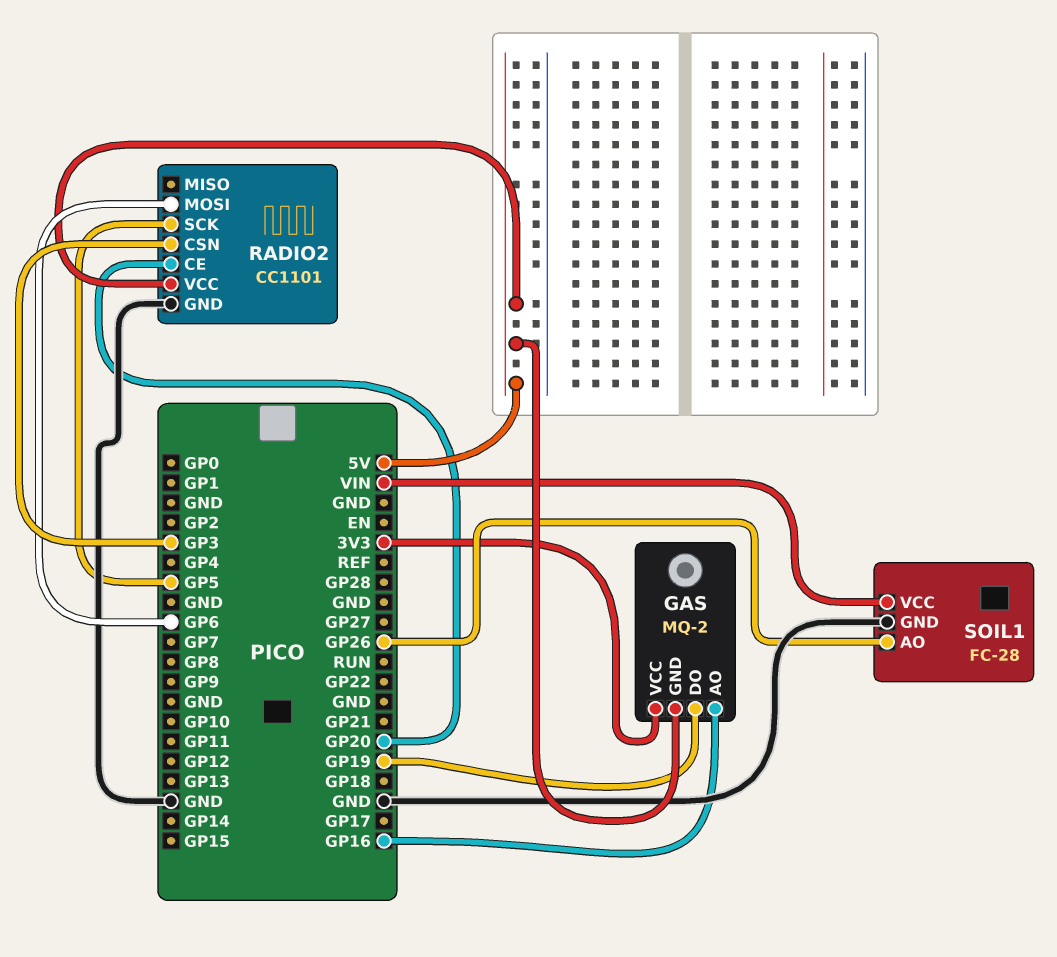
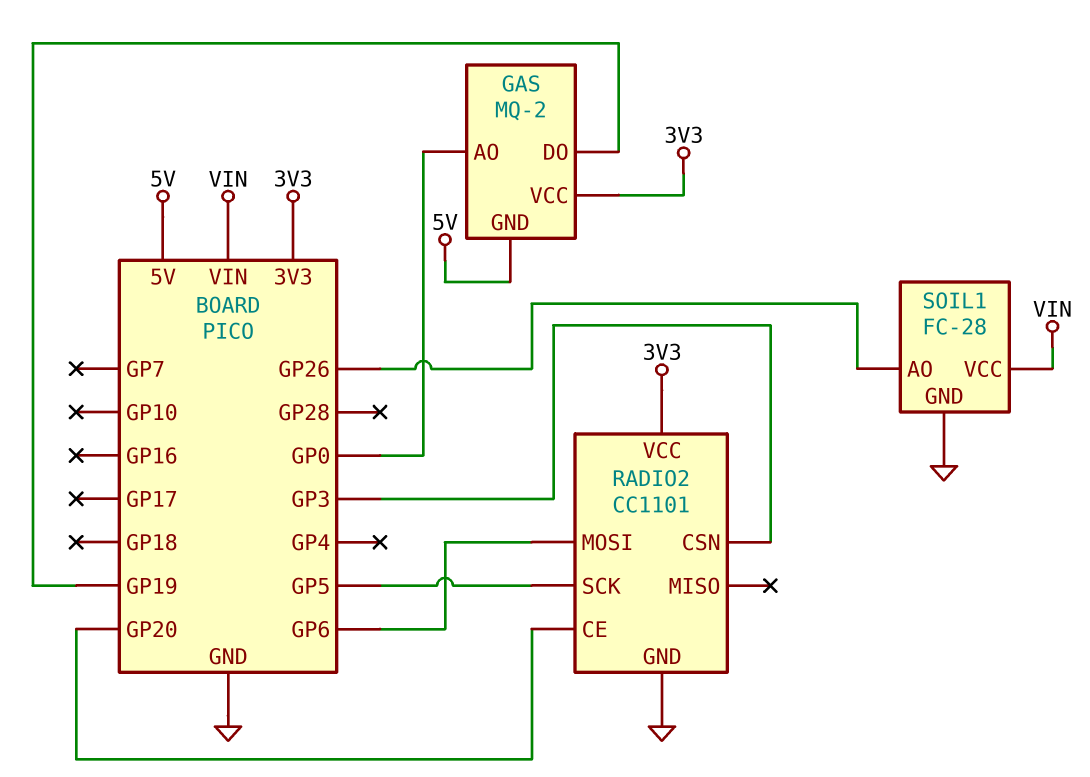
GAS pin AO: GP16 -> GP0
RADIO2 pin VCC: 5V -> 3V3

